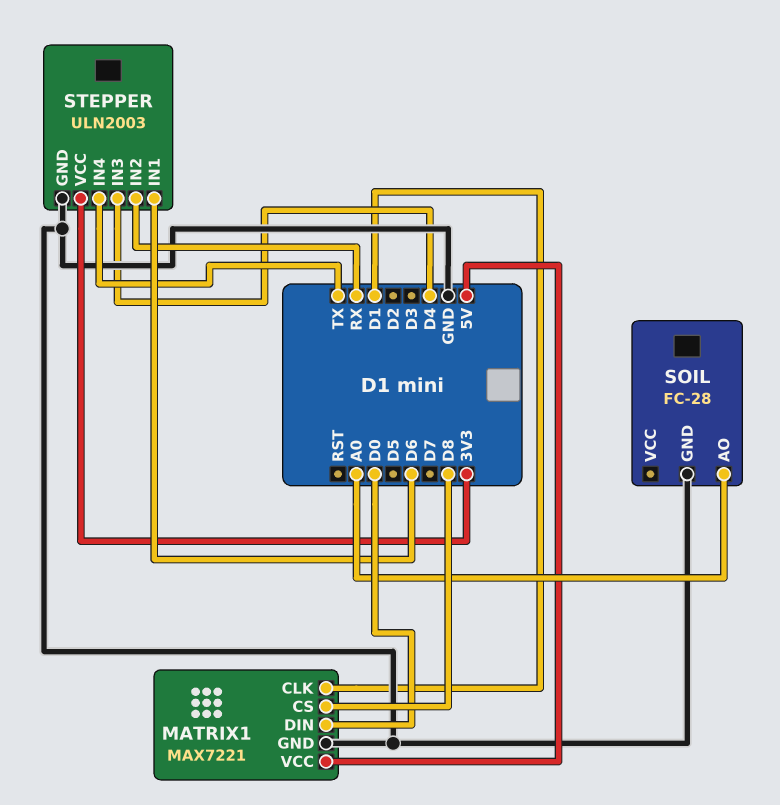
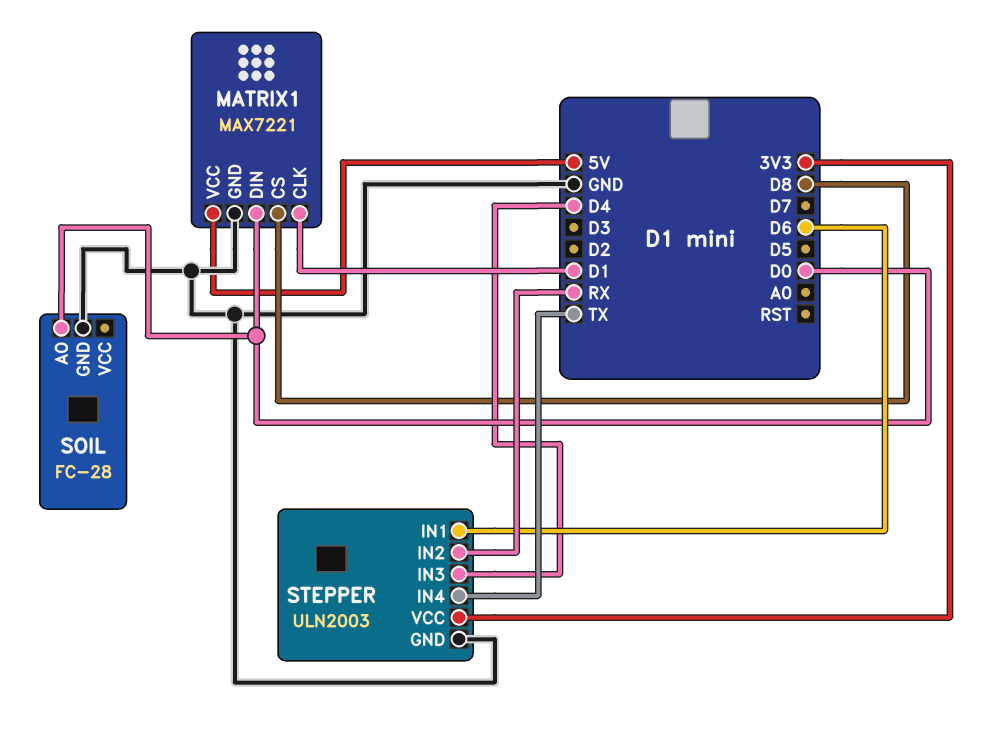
SOIL pin AO: A0 -> D0

